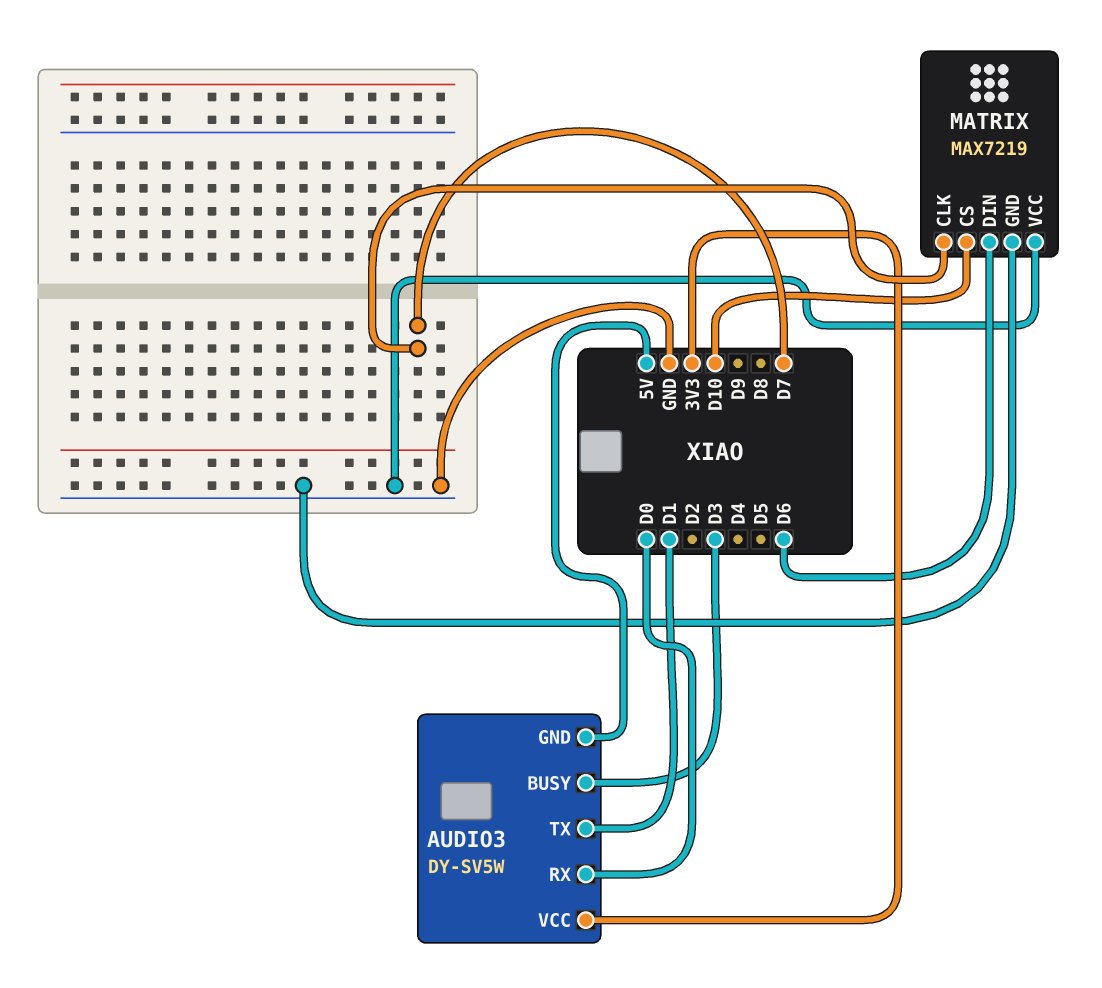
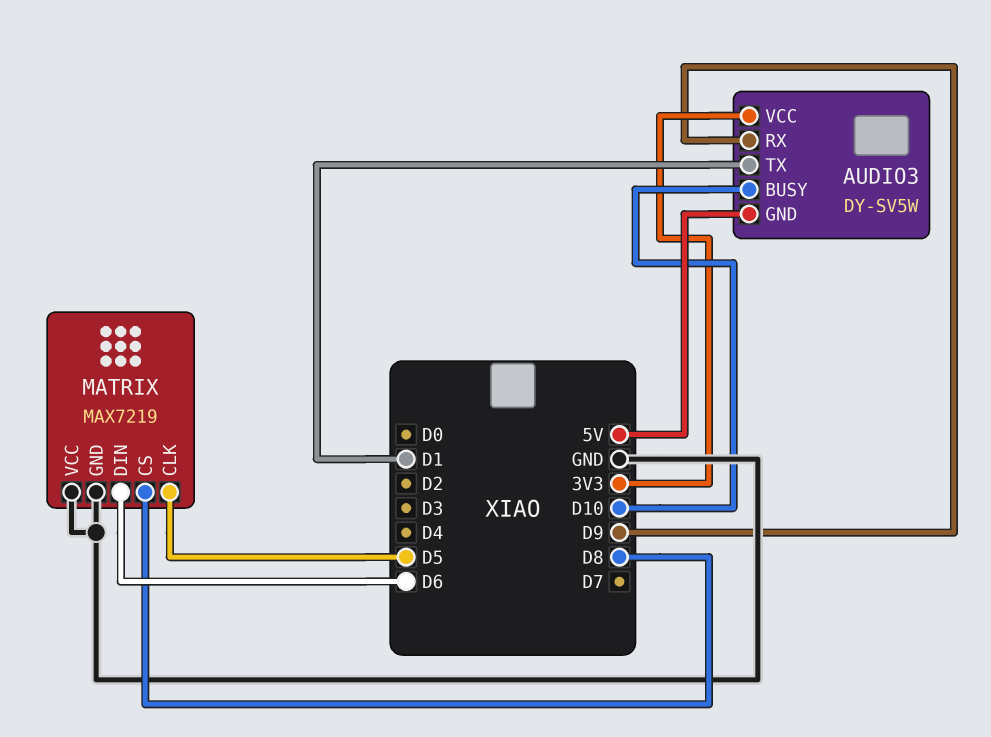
AUDIO3 pin BUSY: D3 -> D10
AUDIO3 pin RX: D0 -> D9
MATRIX pin CLK: D7 -> D5
MATRIX pin CS: D10 -> D8

